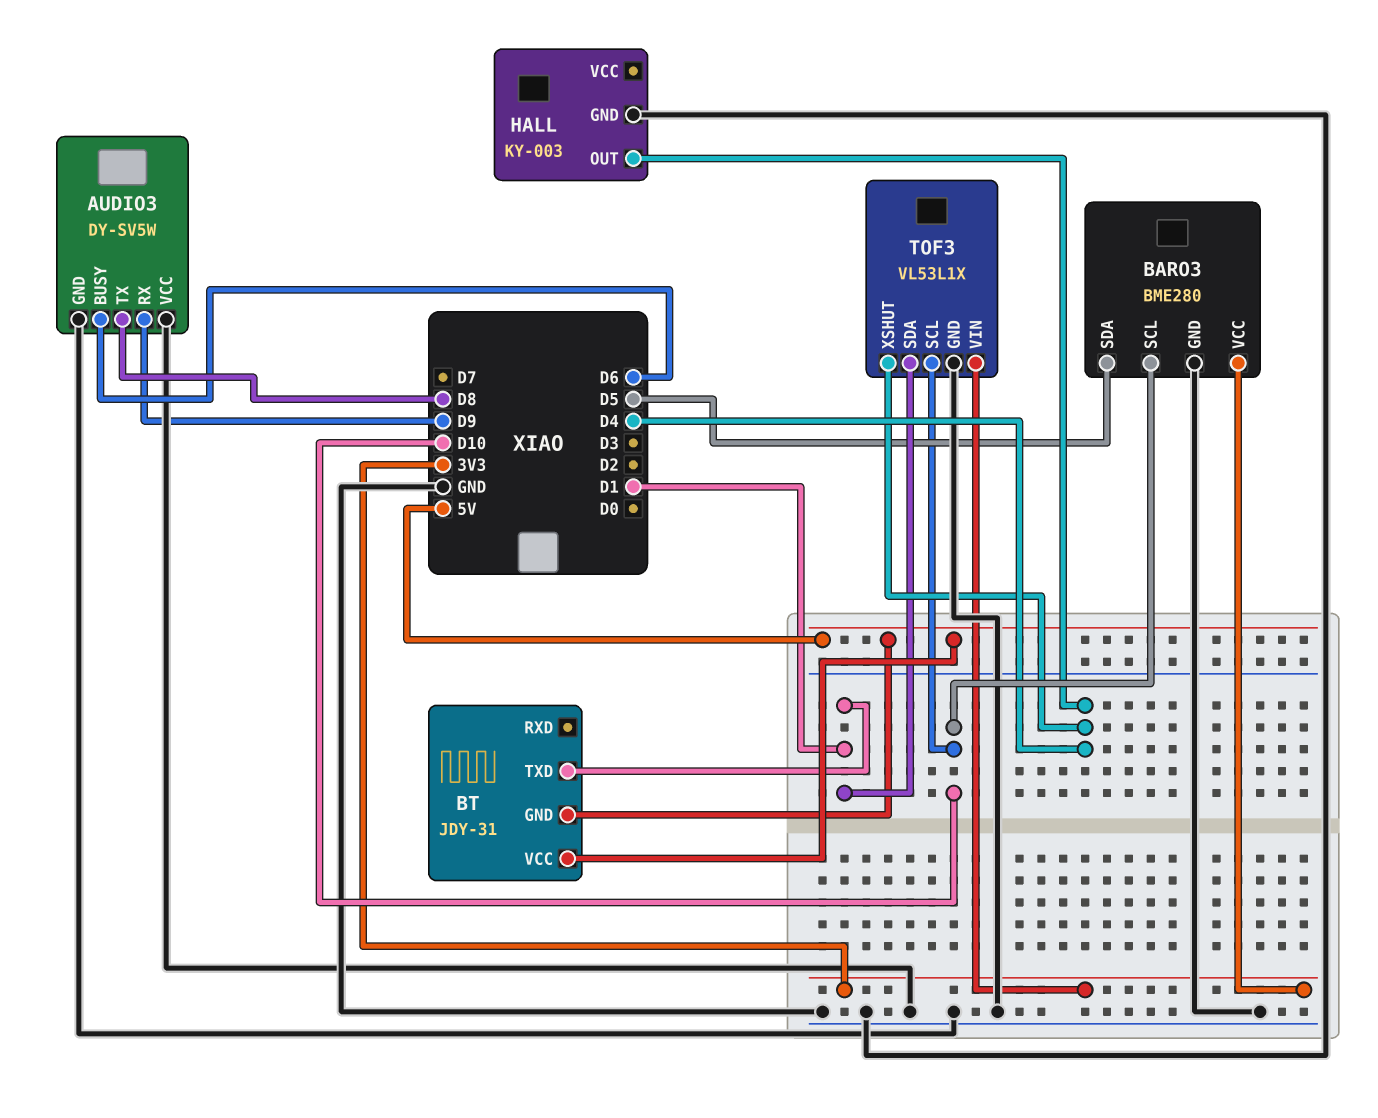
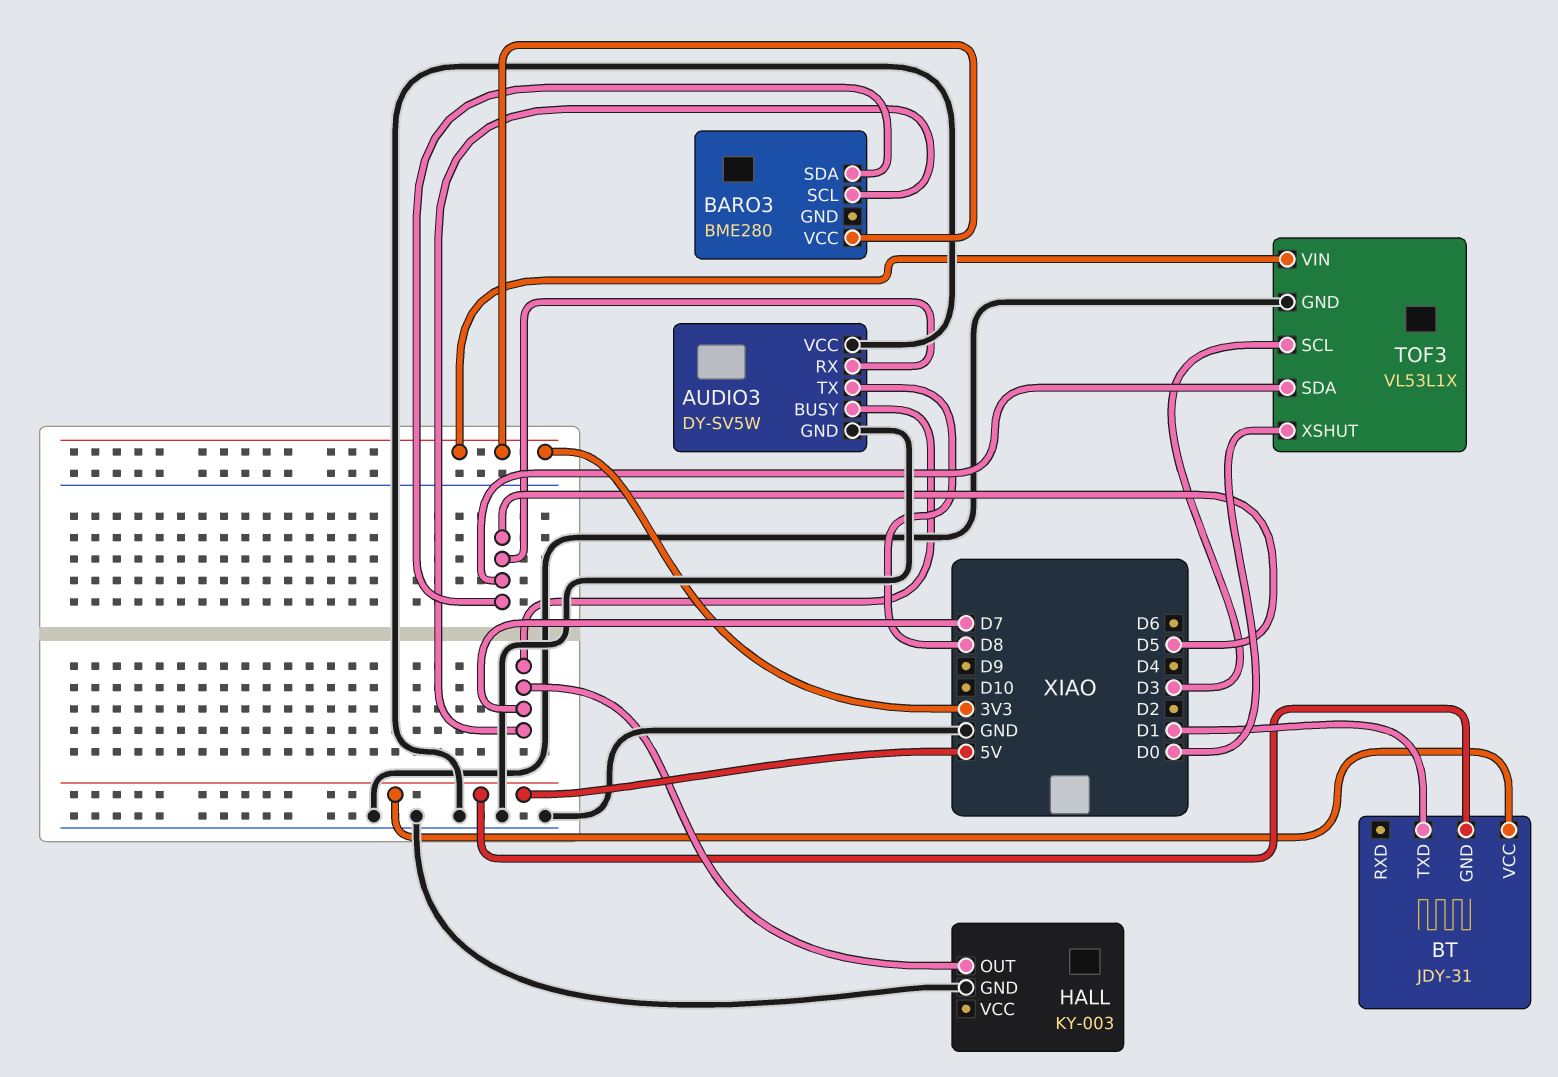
AUDIO3 pin BUSY: D6 -> D7
AUDIO3 pin RX: D9 -> D5
BARO3 pin GND: GND -> none
BARO3 pin SCL: D10 -> D7
HALL pin OUT: D4 -> D7
TOF3 pin SCL: D10 -> D3
TOF3 pin SDA: D1 -> D5
TOF3 pin XSHUT: D4 -> D0

